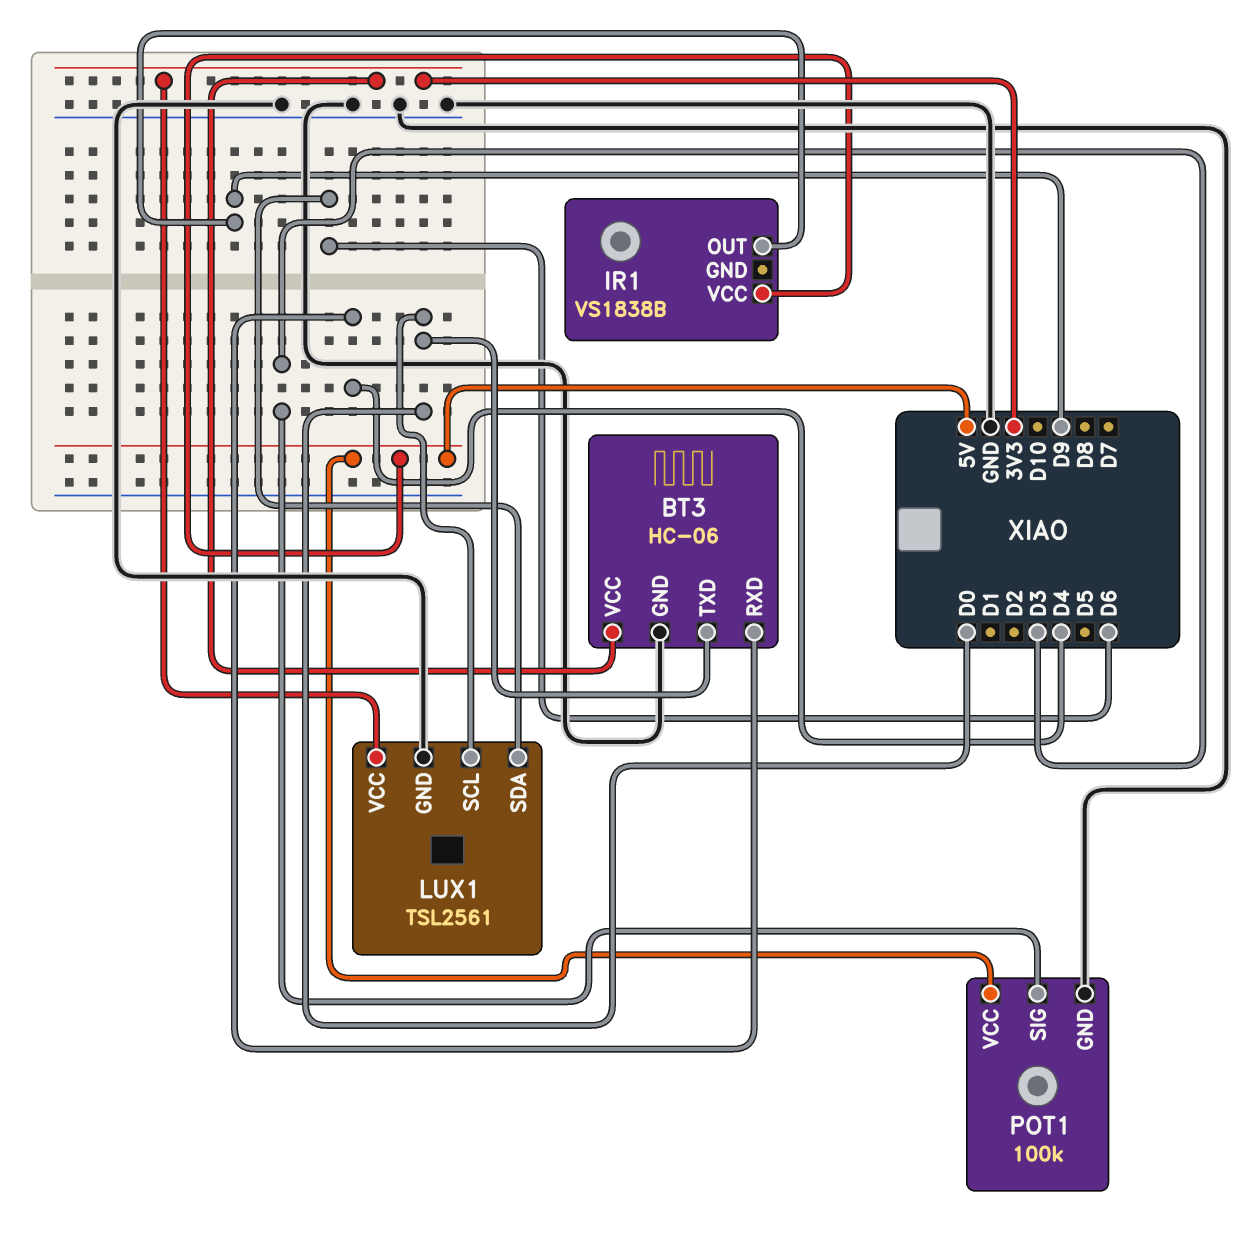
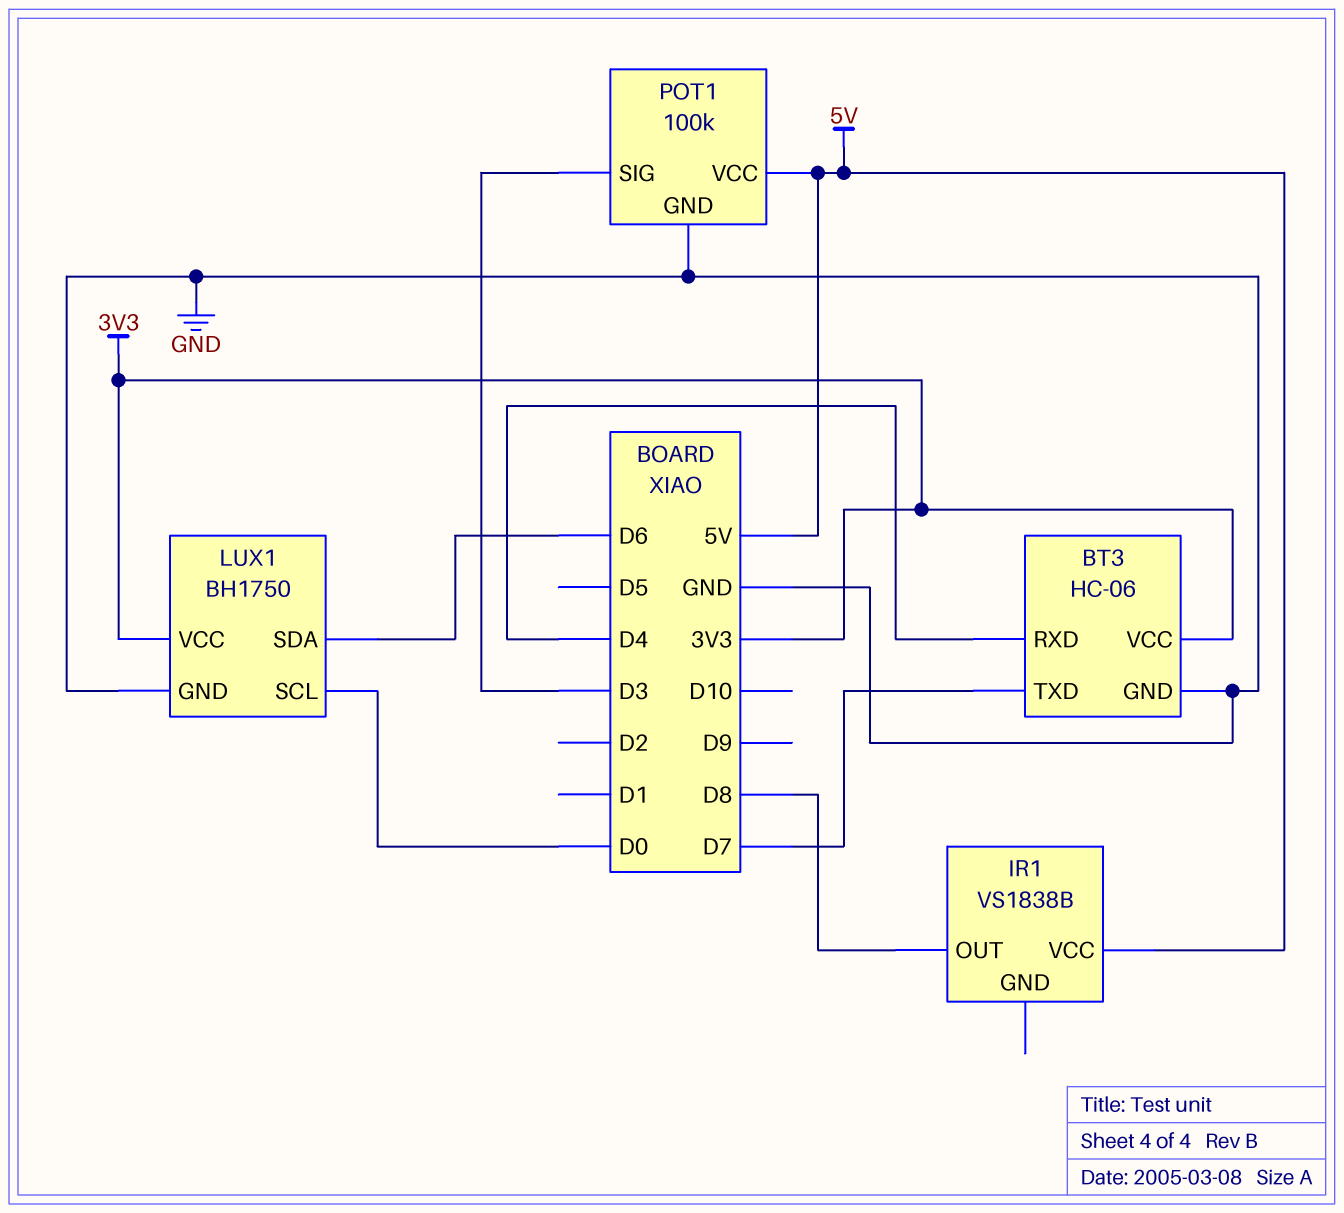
BT3 pin TXD: D0 -> D7
IR1 pin OUT: D9 -> D8
LUX1: TSL2561 -> BH1750

